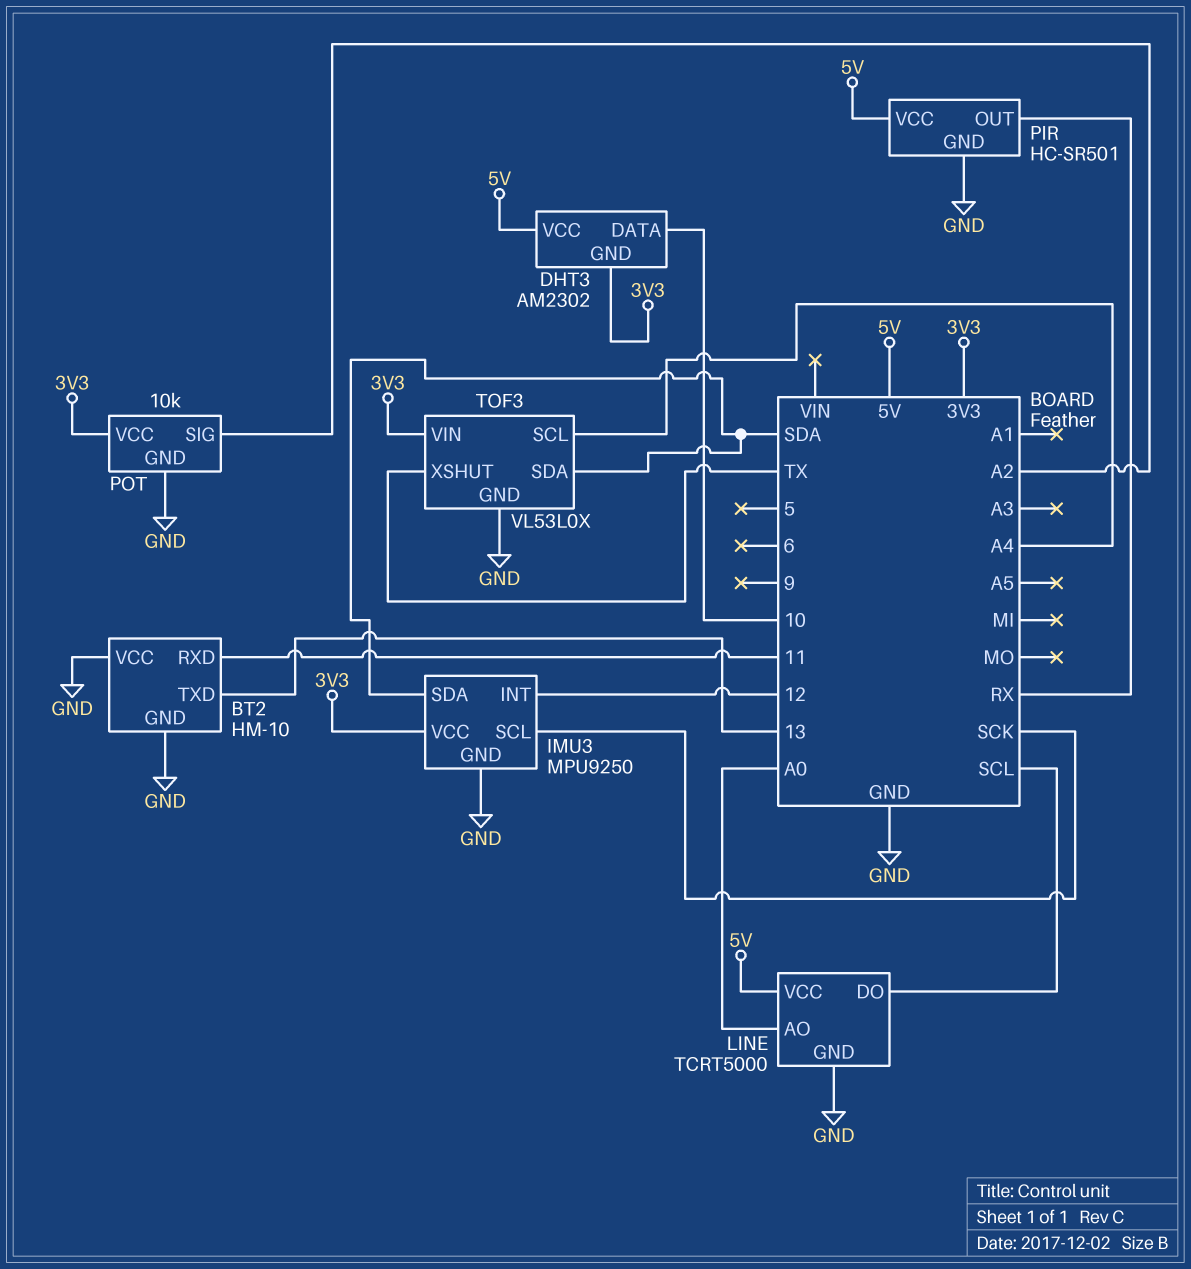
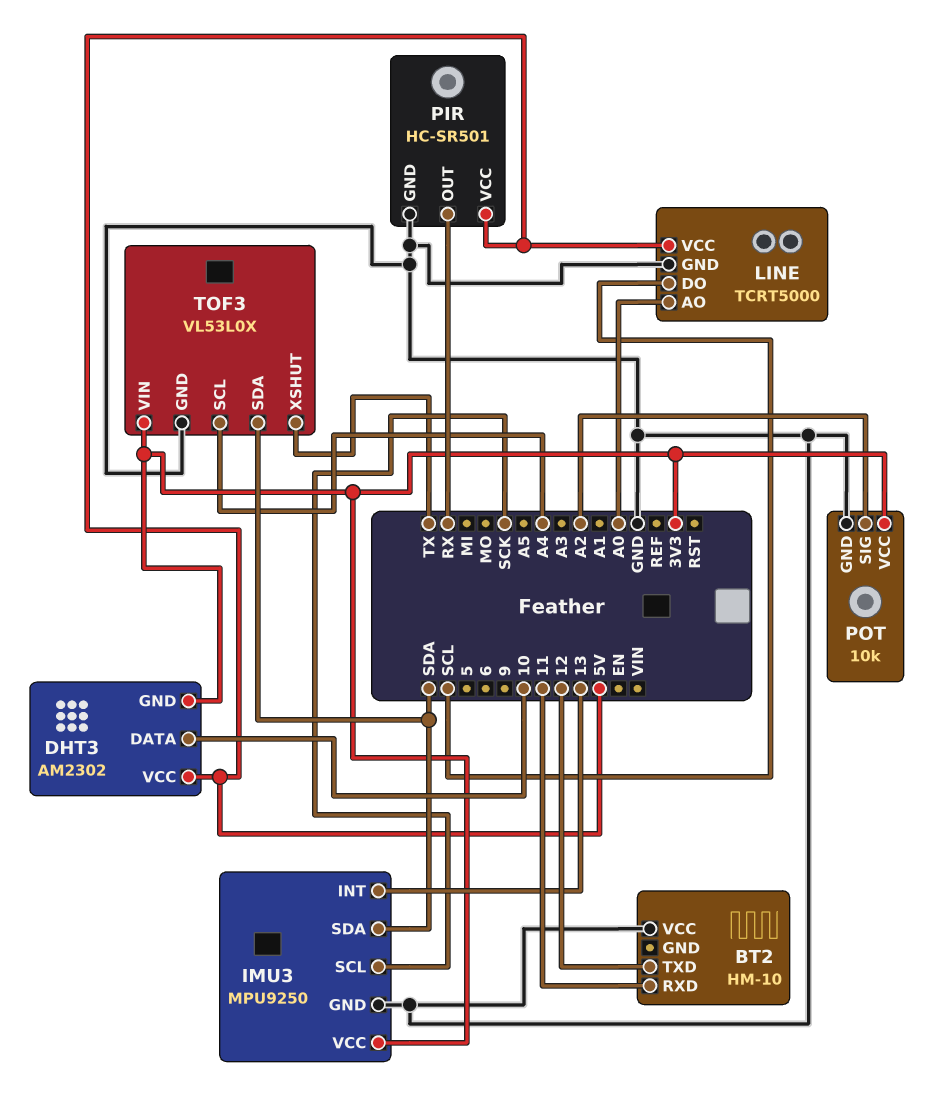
BT2 pin GND: GND -> none
BT2 pin TXD: 13 -> 12
IMU3 pin INT: 12 -> 13

